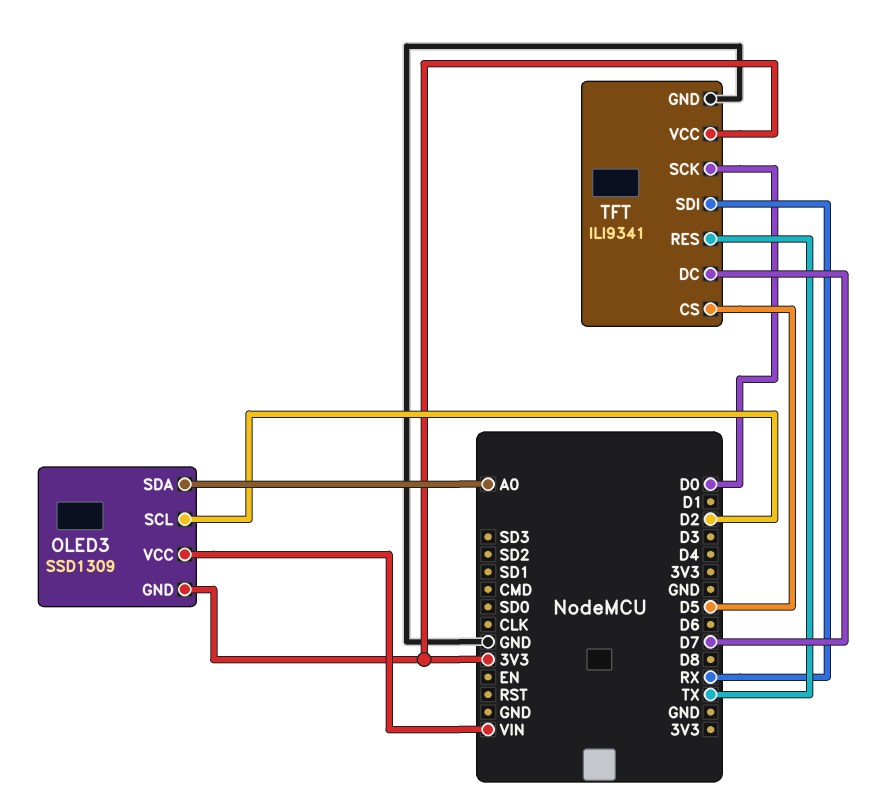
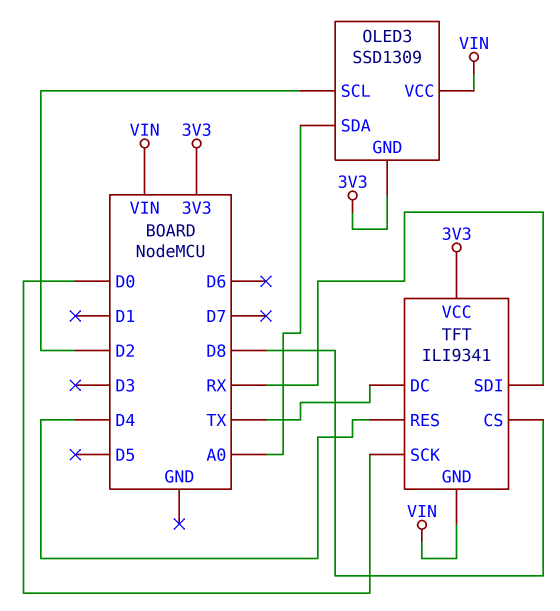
TFT pin CS: D5 -> D8
TFT pin DC: D7 -> TX
TFT pin GND: GND -> VIN
TFT pin RES: TX -> D4

